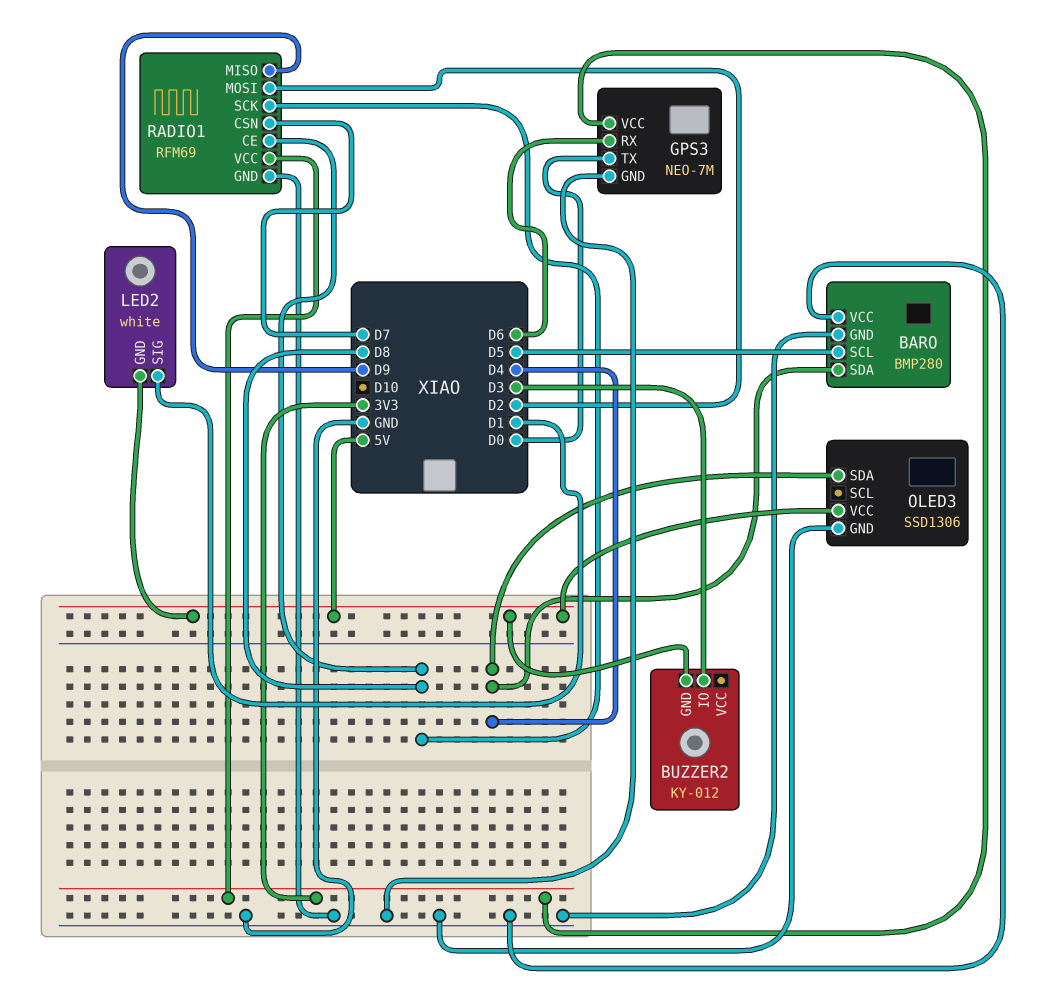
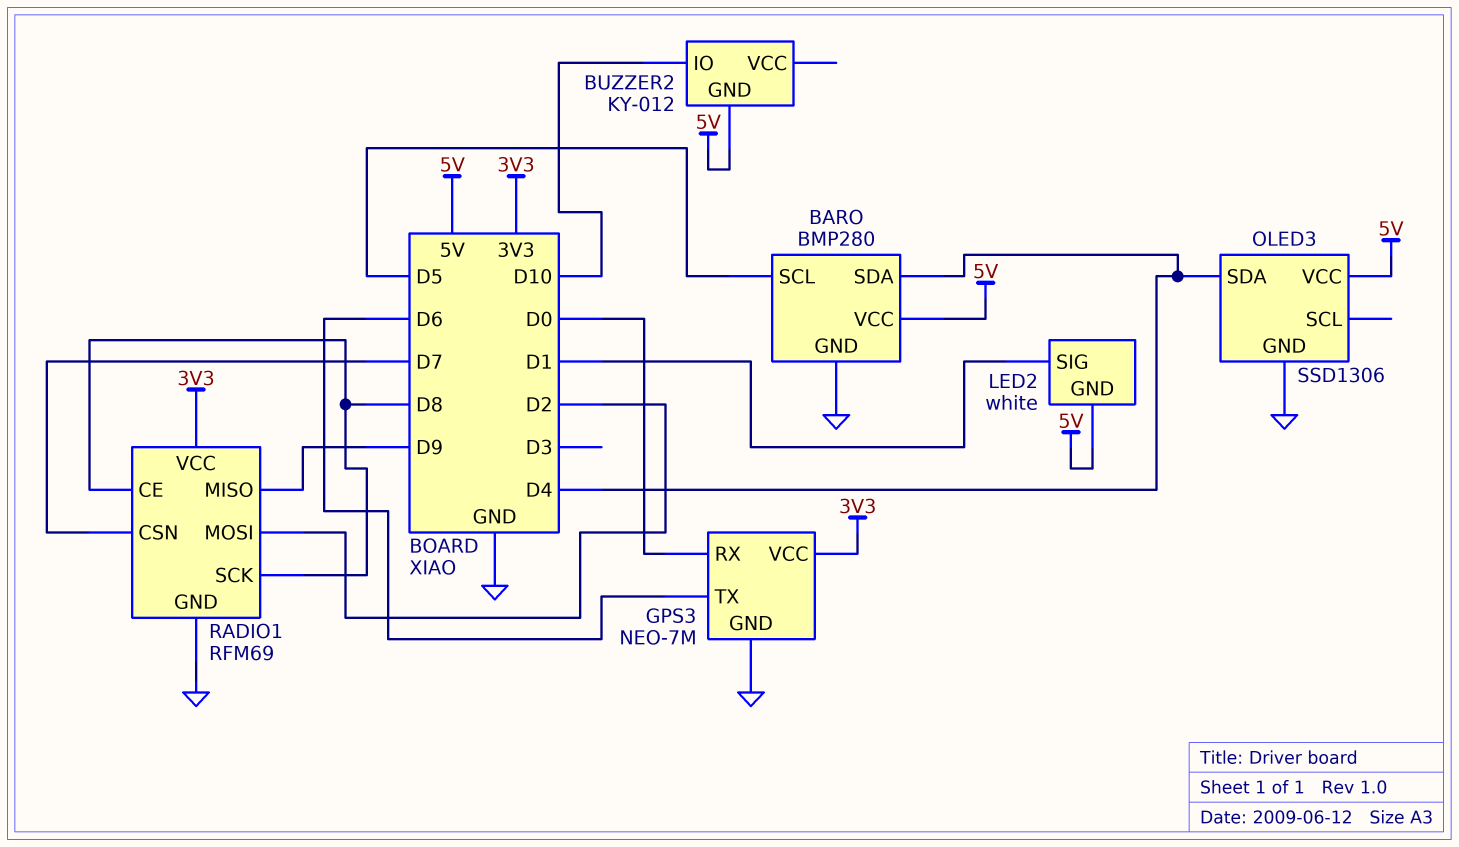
BARO pin VCC: GND -> 5V
BUZZER2 pin IO: D3 -> D10
GPS3 pin RX: D6 -> D0
GPS3 pin TX: D0 -> D6

